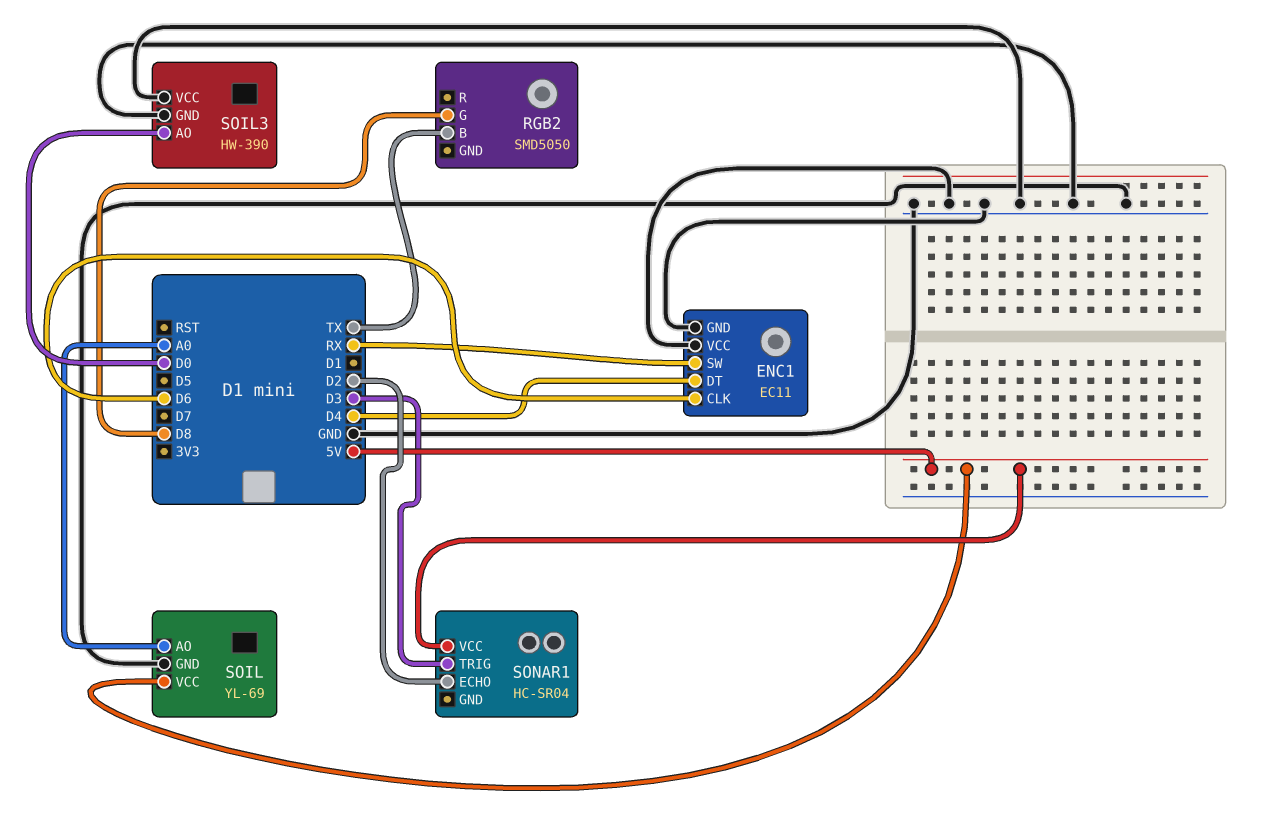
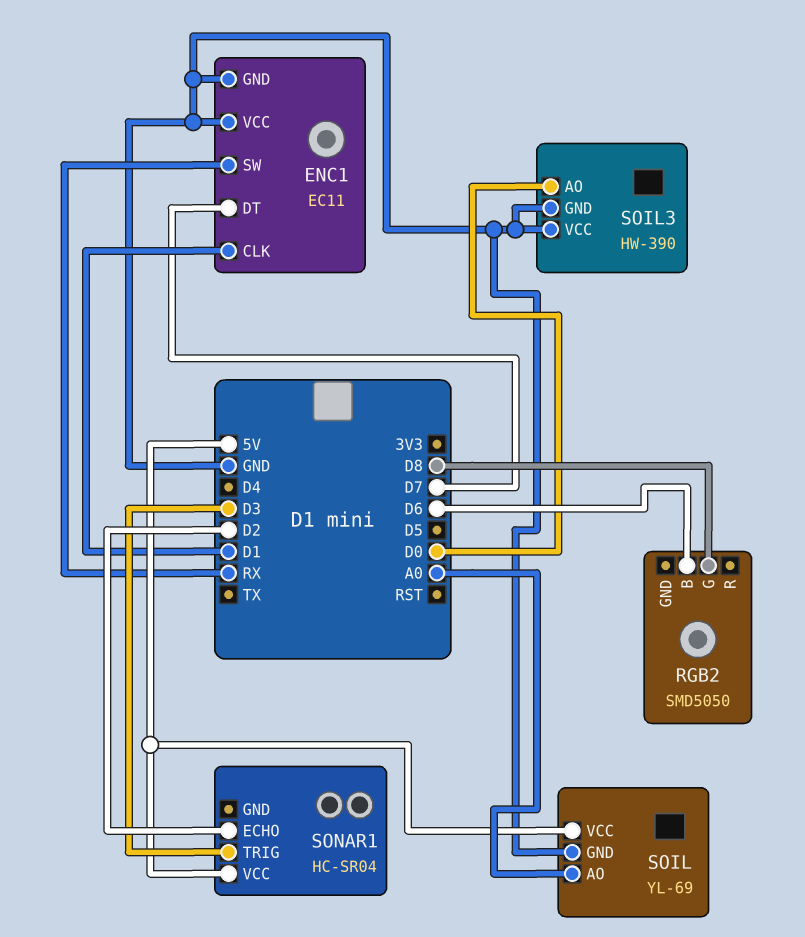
ENC1 pin CLK: D6 -> D1
ENC1 pin DT: D4 -> D7
RGB2 pin B: TX -> D6

